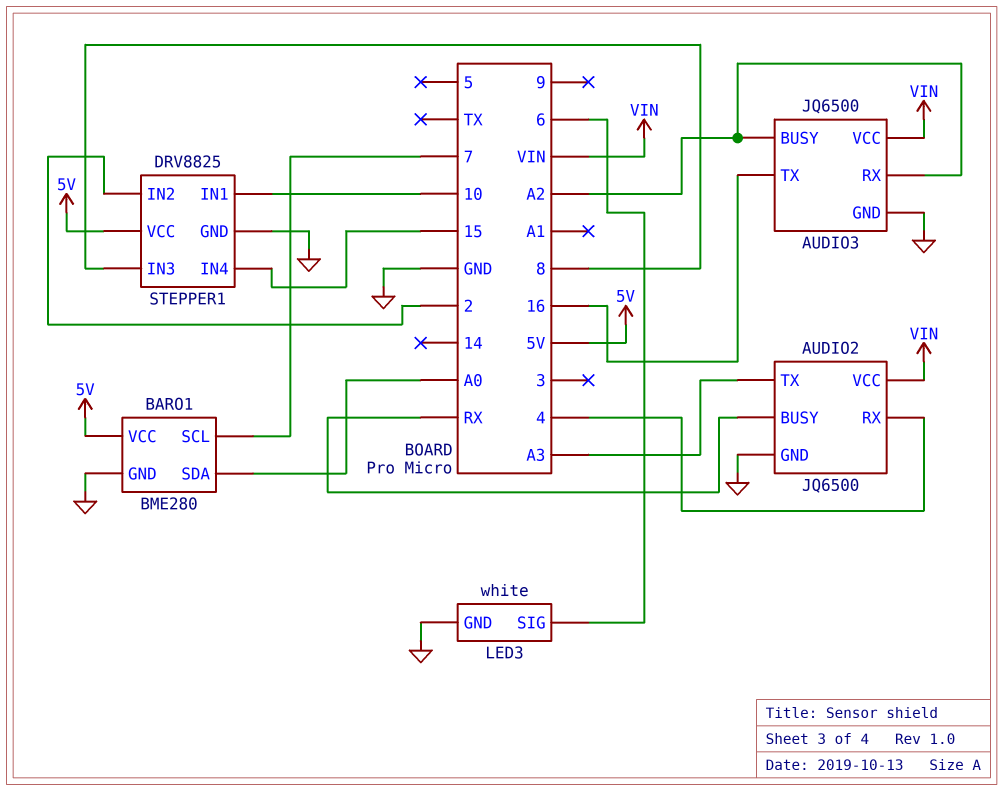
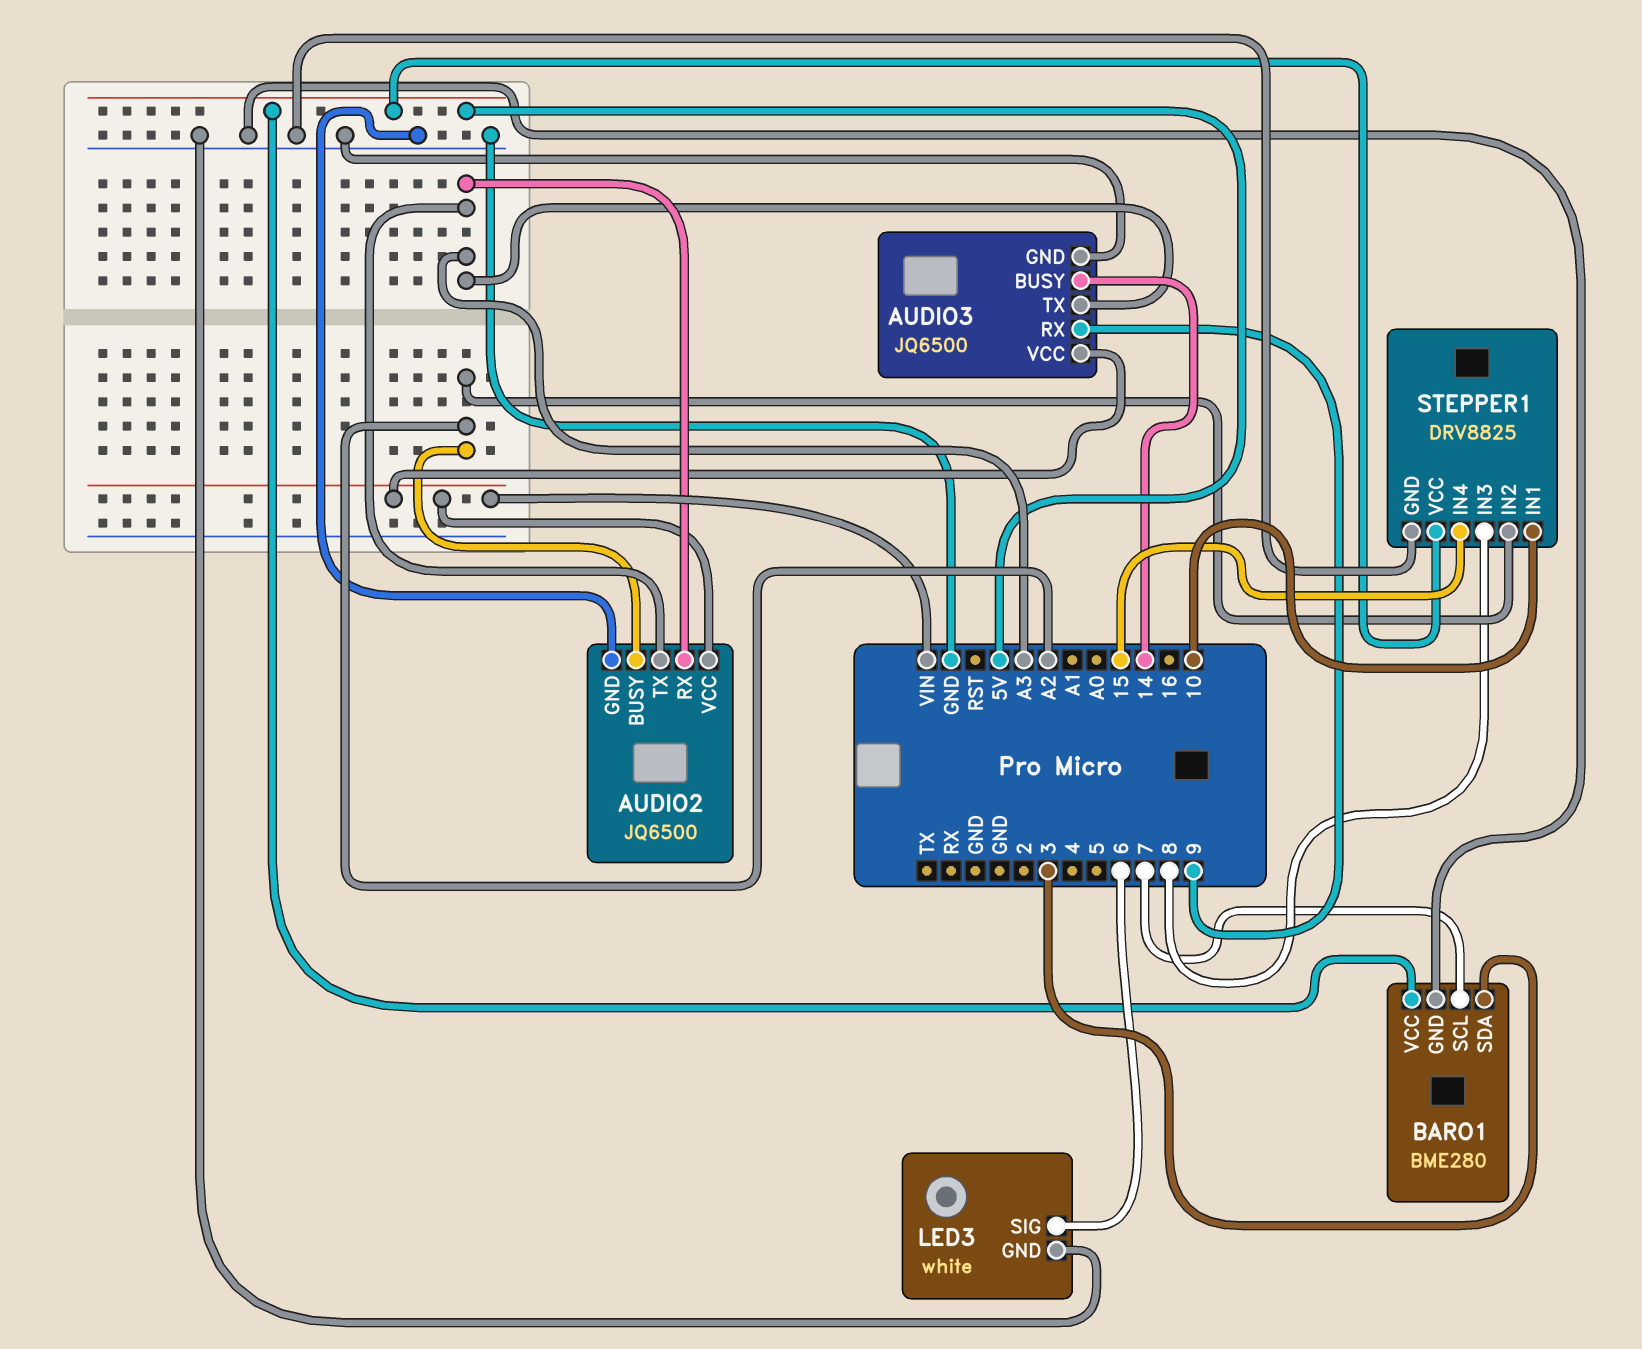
AUDIO2 pin BUSY: RX -> A2
AUDIO2 pin RX: 4 -> A3
AUDIO3 pin BUSY: A2 -> 14
AUDIO3 pin RX: A2 -> 9
AUDIO3 pin TX: 16 -> A3
BARO1 pin SDA: A0 -> 3
STEPPER1 pin IN2: 2 -> A2

